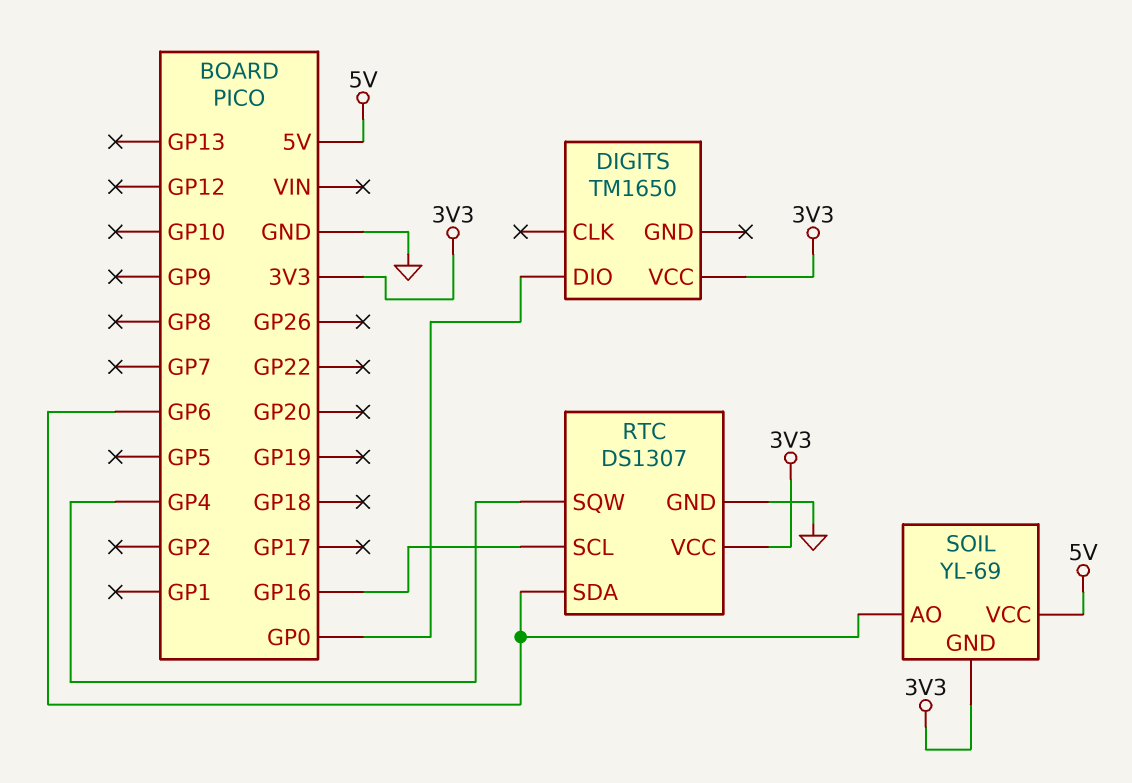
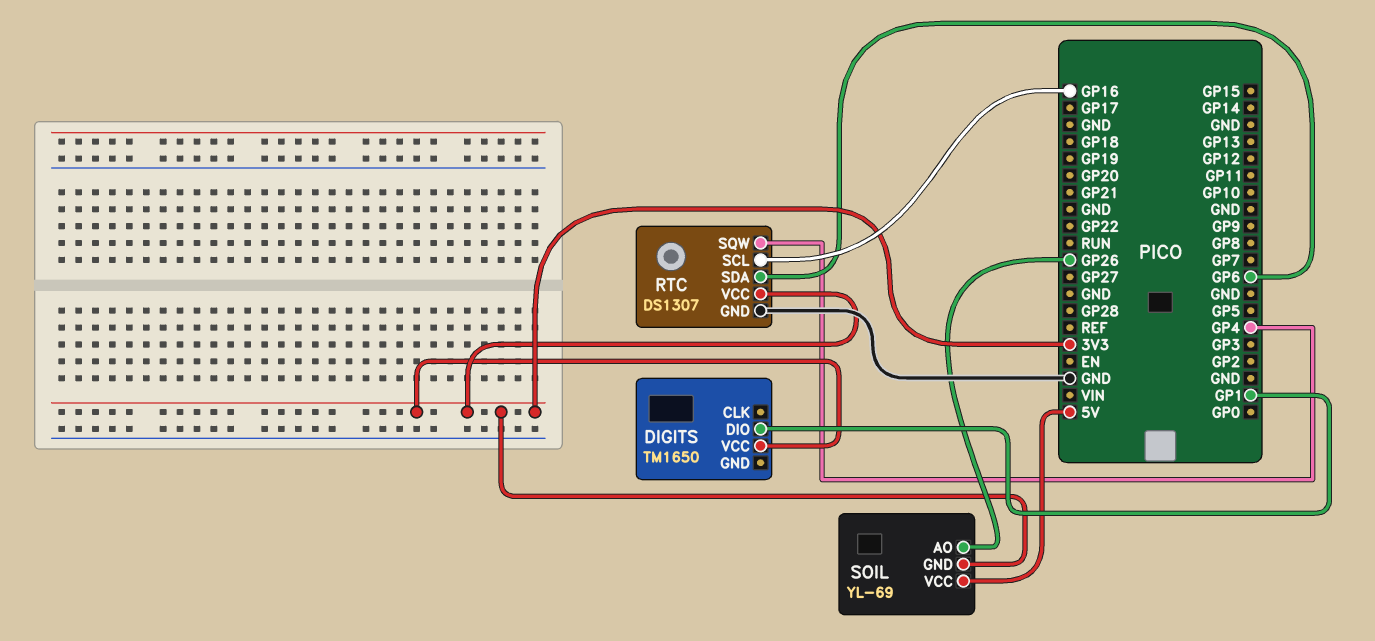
DIGITS pin DIO: GP0 -> GP1
SOIL pin AO: GP6 -> GP26

